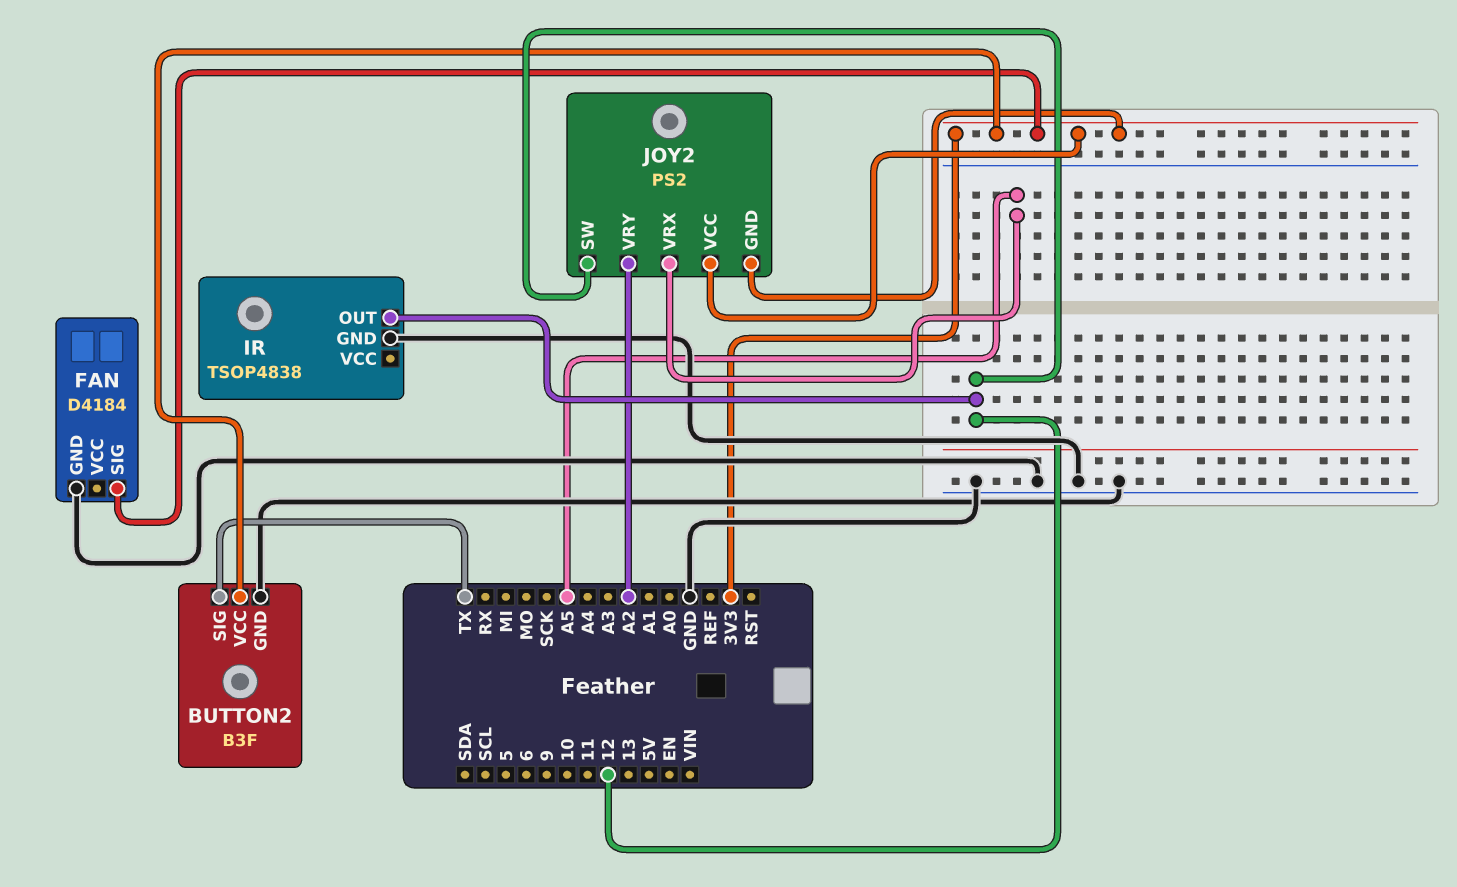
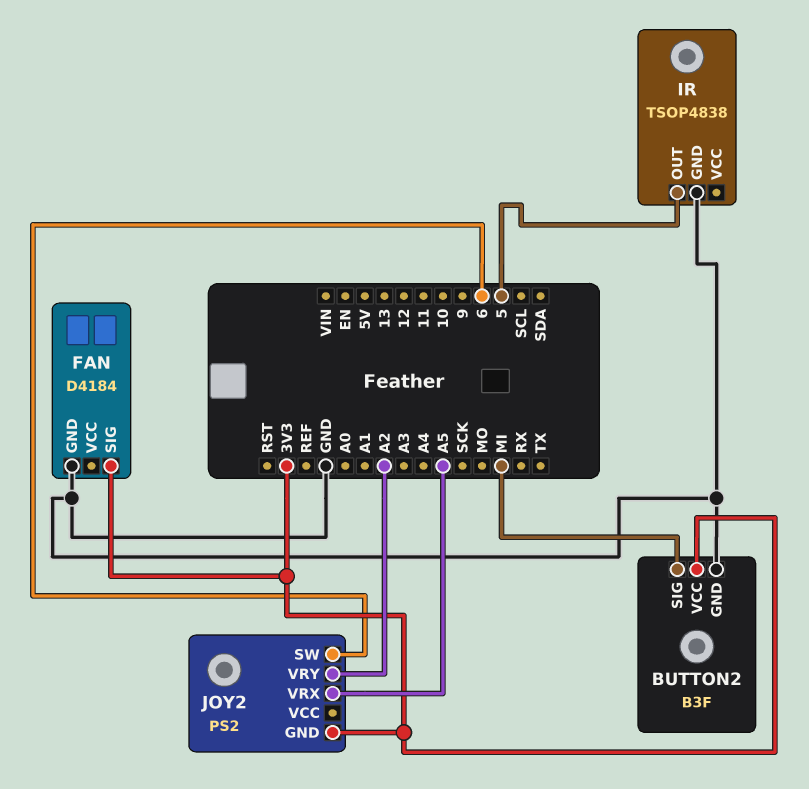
BUTTON2 pin SIG: TX -> MI
IR pin OUT: 12 -> 5
JOY2 pin SW: 12 -> 6
JOY2 pin VCC: 3V3 -> none

